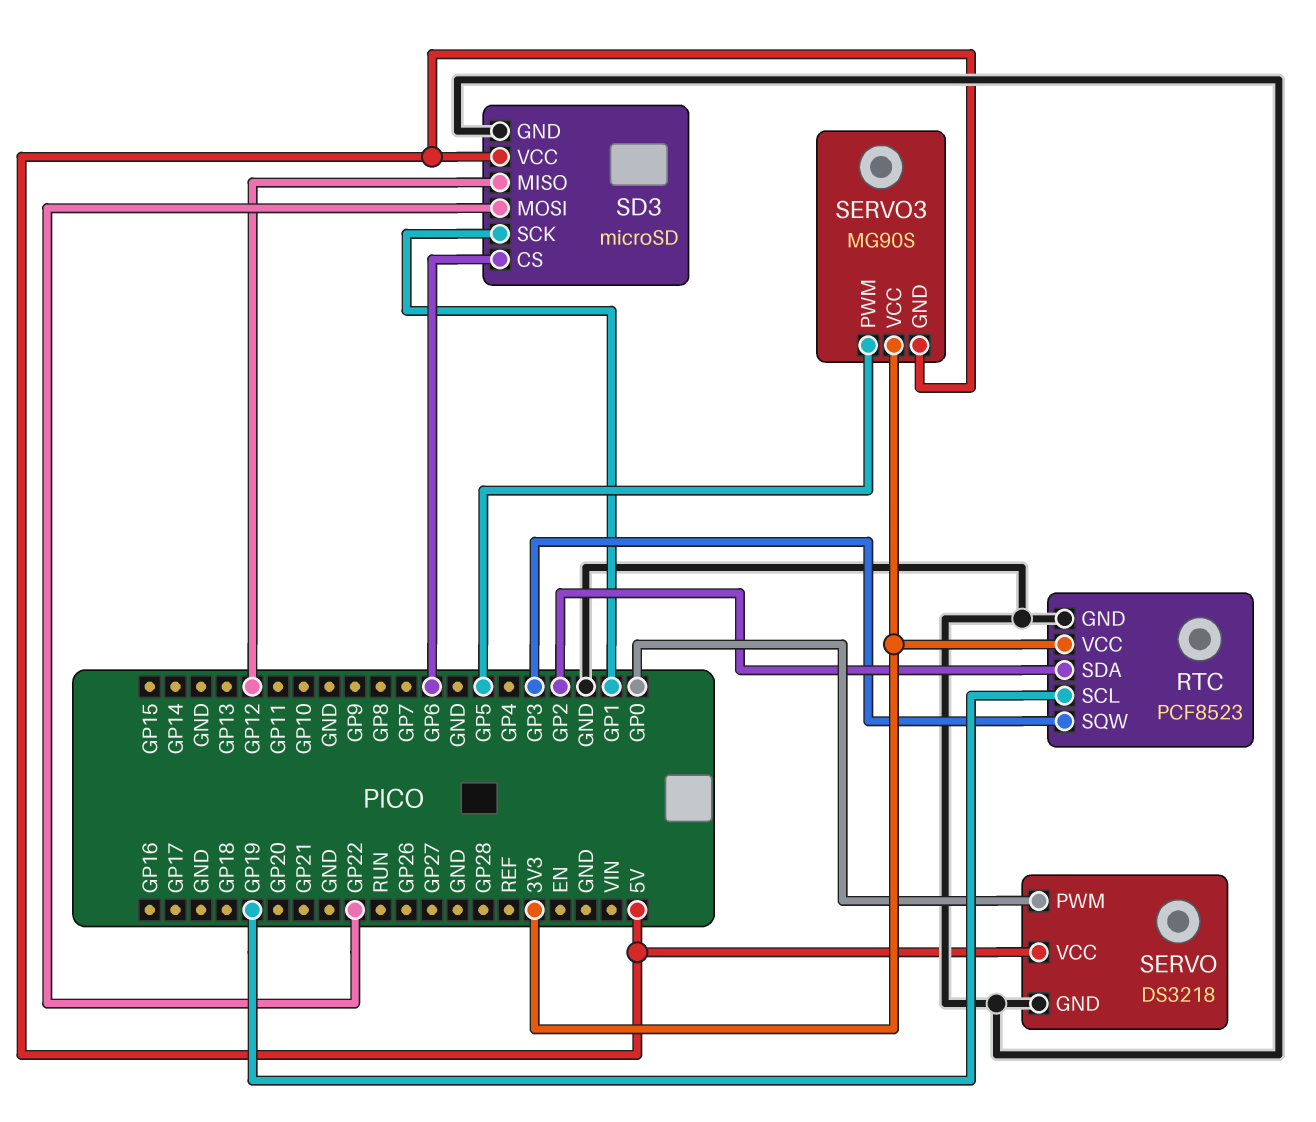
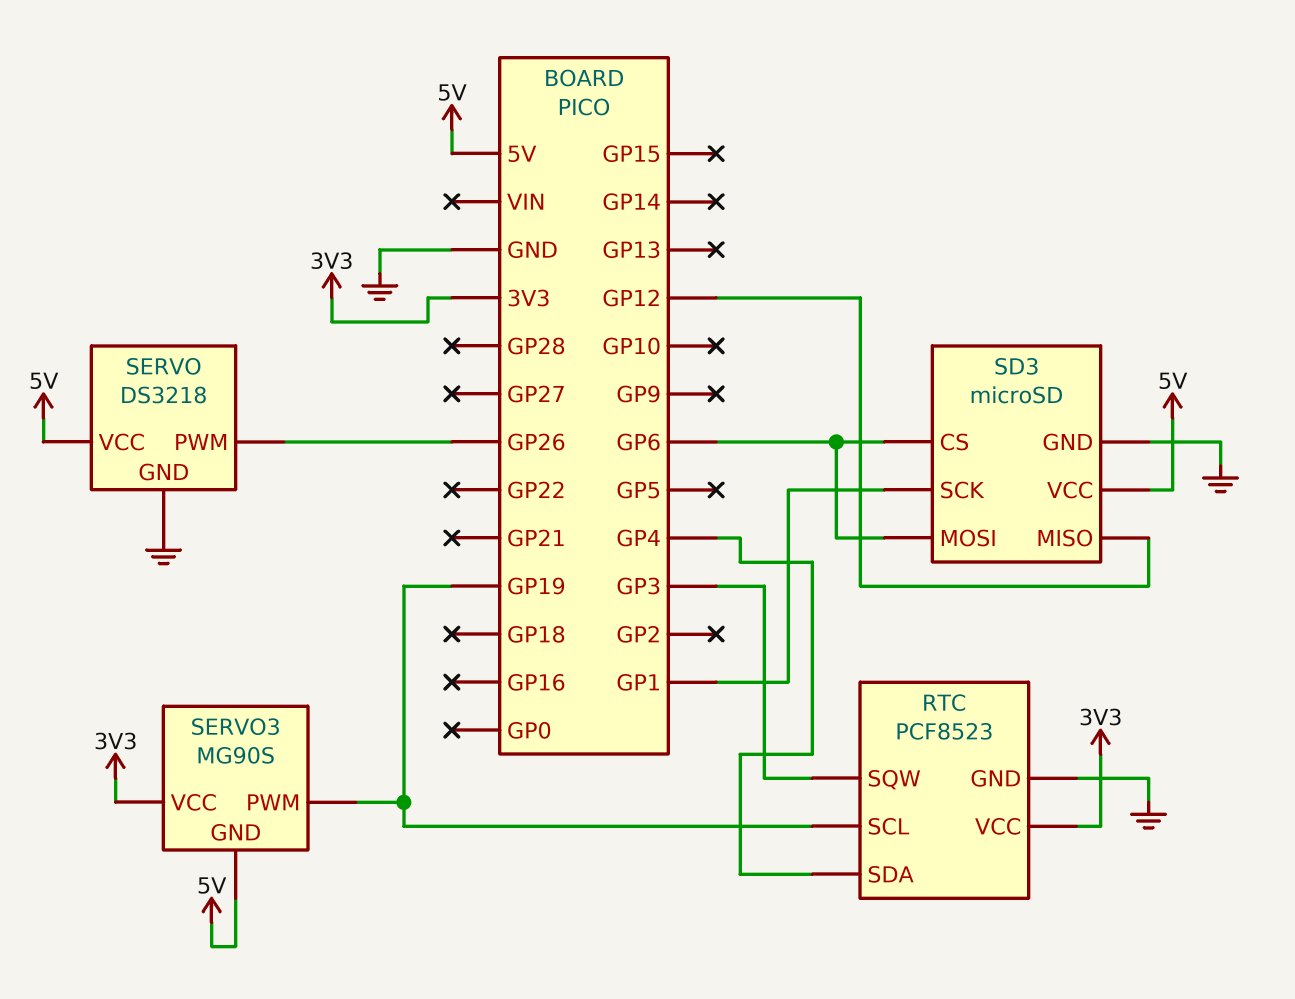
RTC pin SDA: GP2 -> GP4
SD3 pin MOSI: GP22 -> GP6
SERVO pin PWM: GP0 -> GP26
SERVO3 pin PWM: GP5 -> GP19

